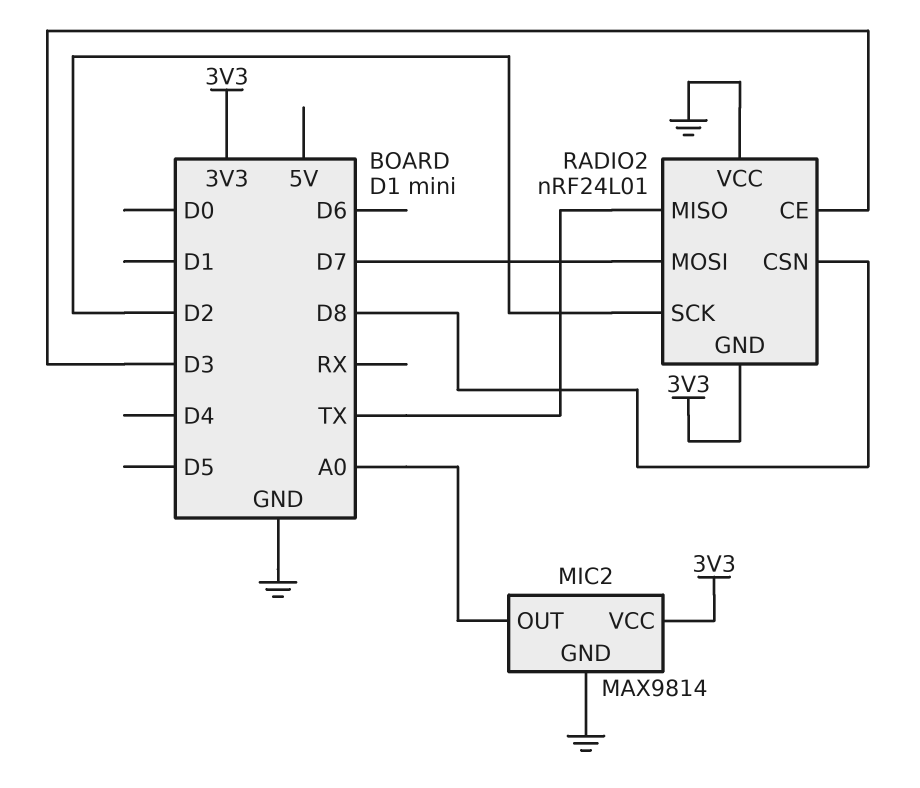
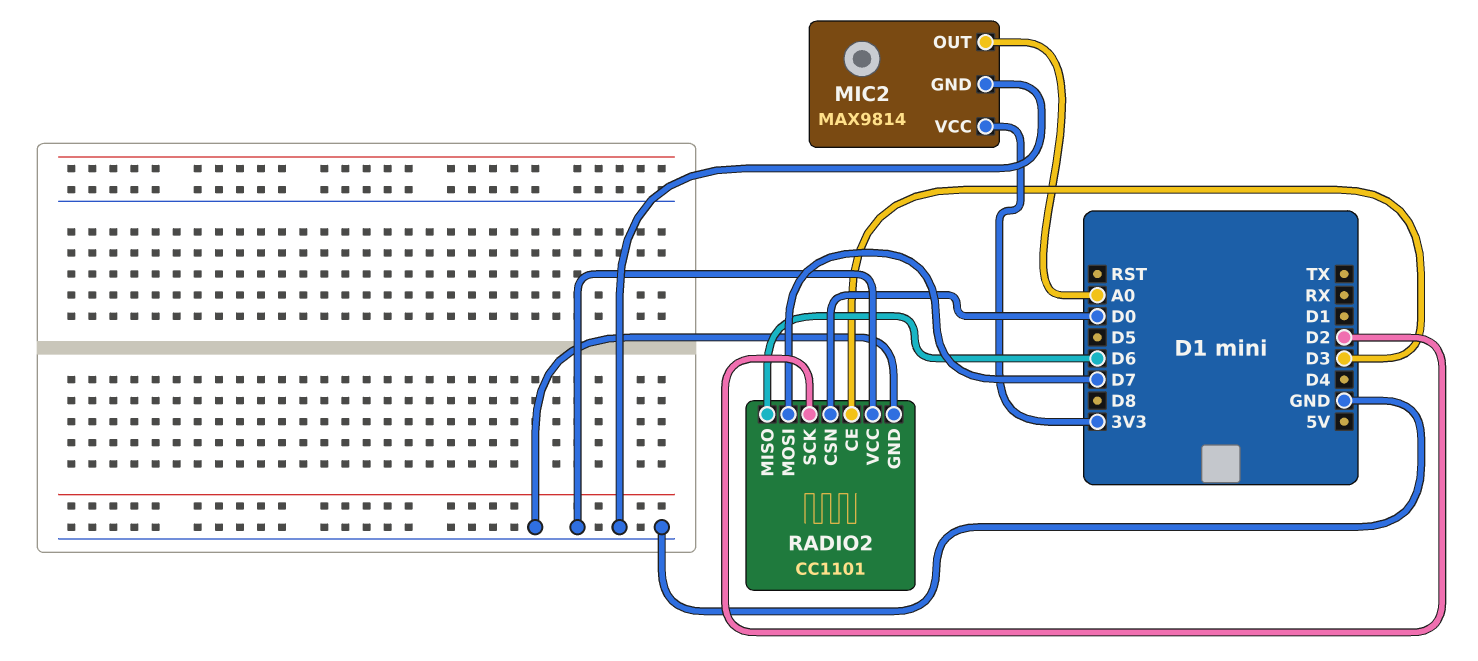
RADIO2: nRF24L01 -> CC1101
RADIO2 pin CSN: D8 -> D0
RADIO2 pin GND: 3V3 -> GND
RADIO2 pin MISO: TX -> D6

